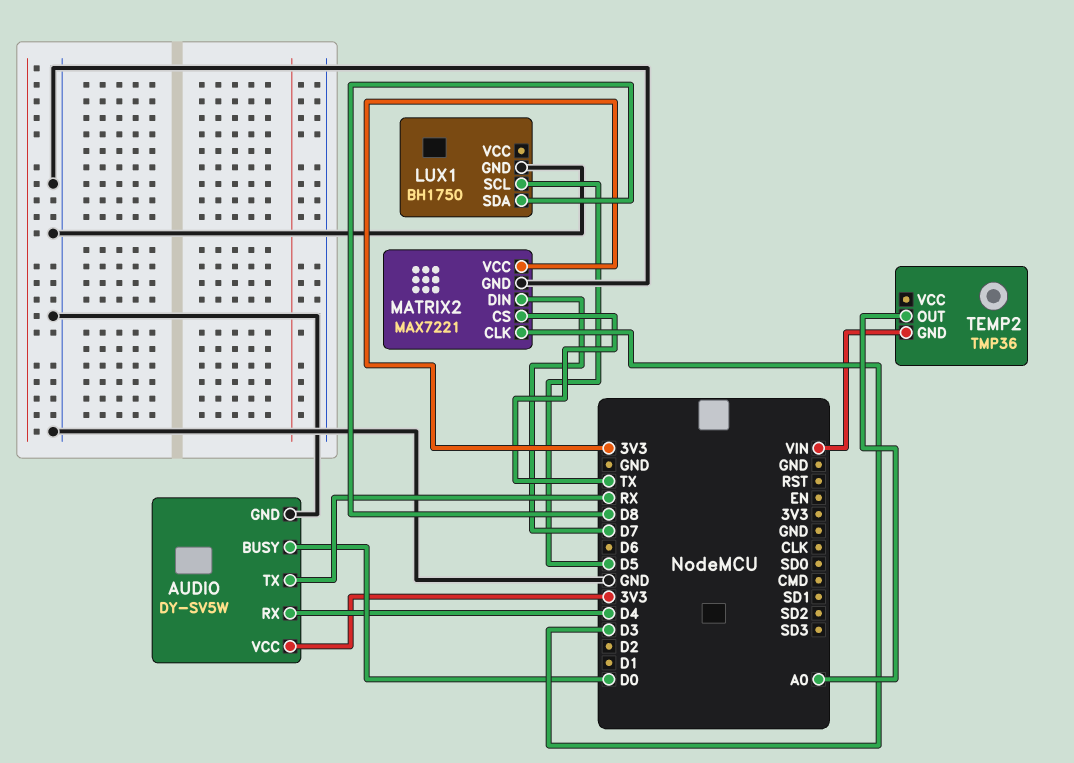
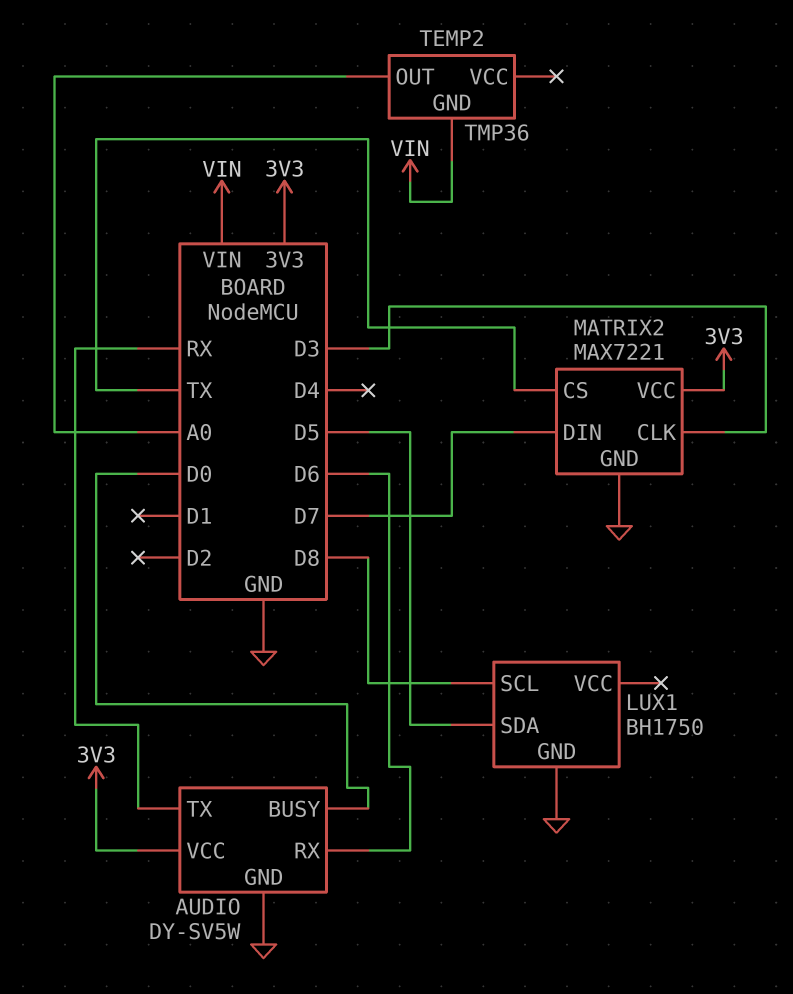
AUDIO pin RX: D4 -> D6
LUX1 pin SCL: D5 -> D8
LUX1 pin SDA: D8 -> D5

